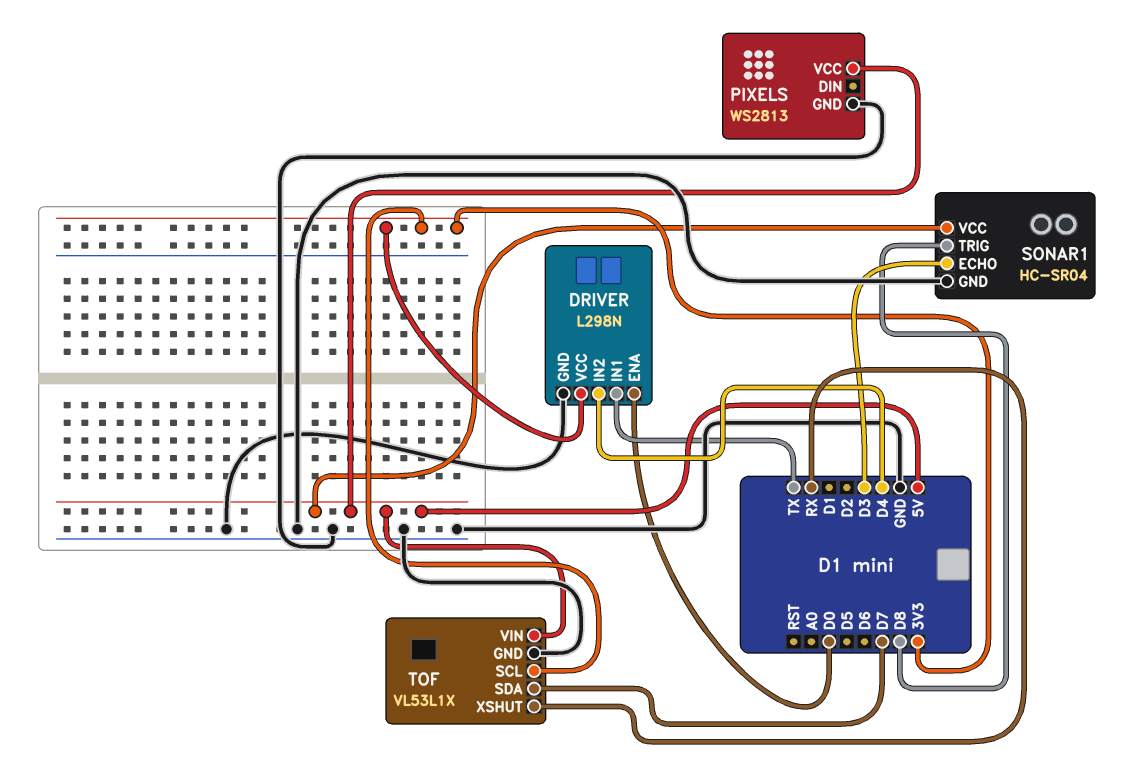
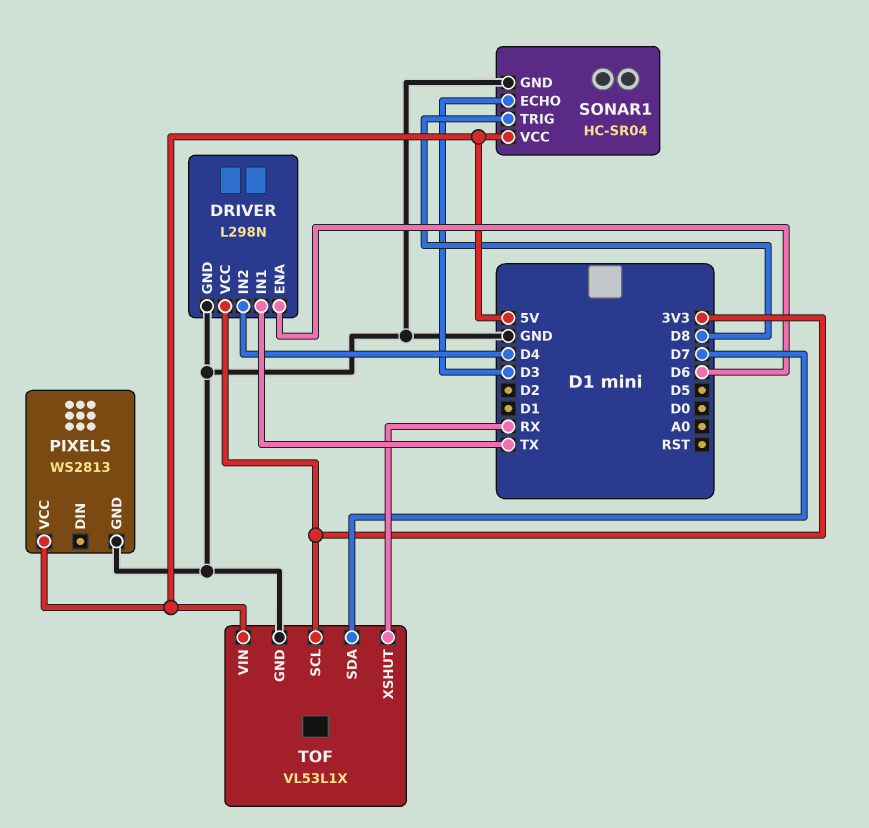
DRIVER pin ENA: D0 -> D6

